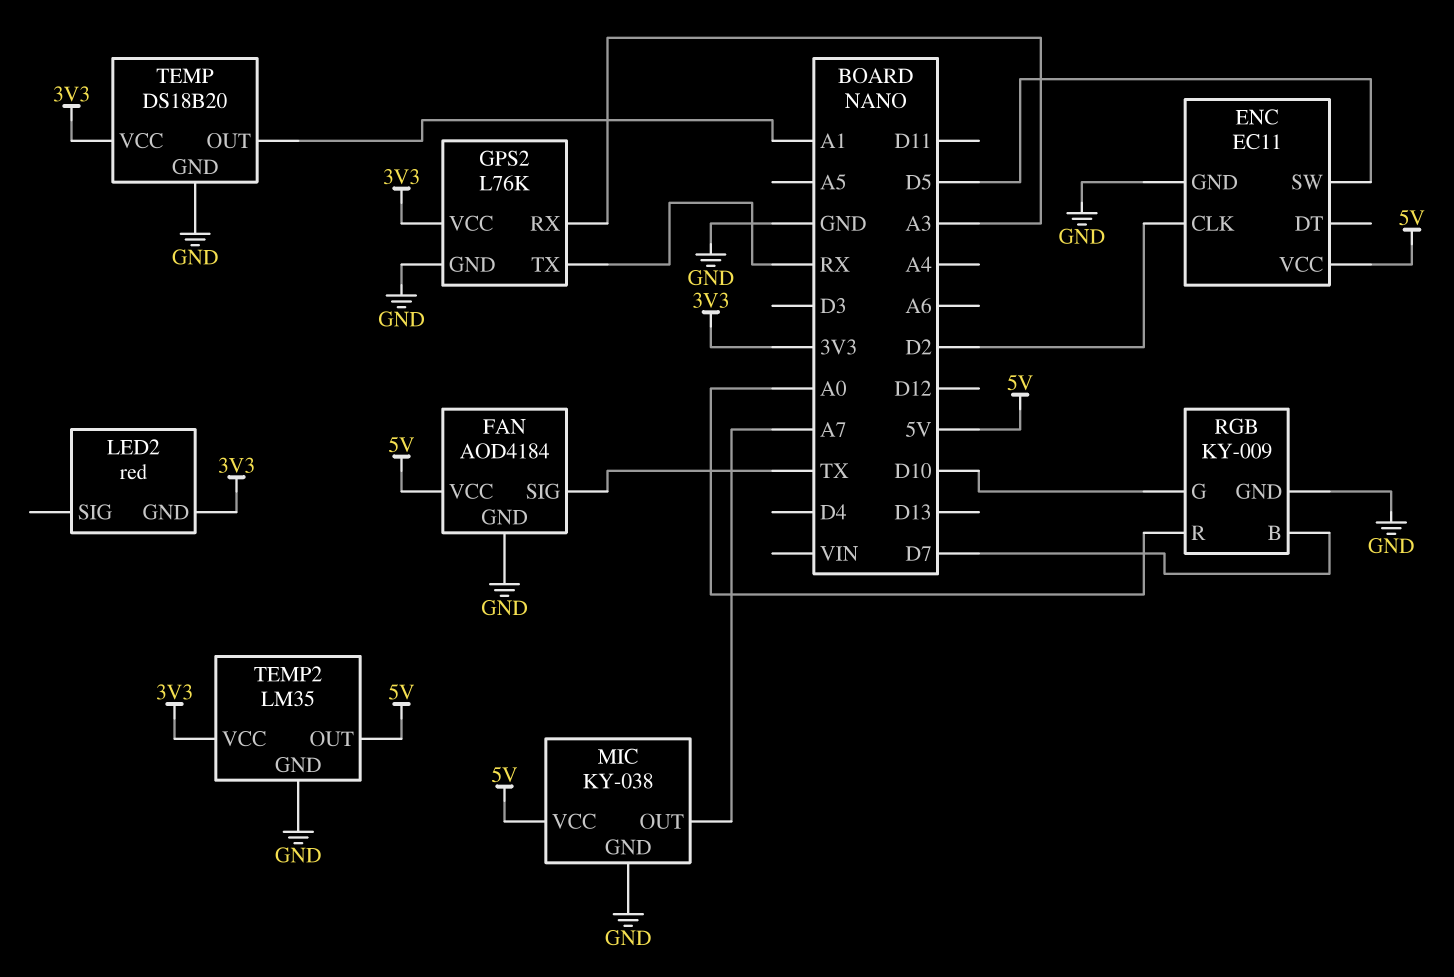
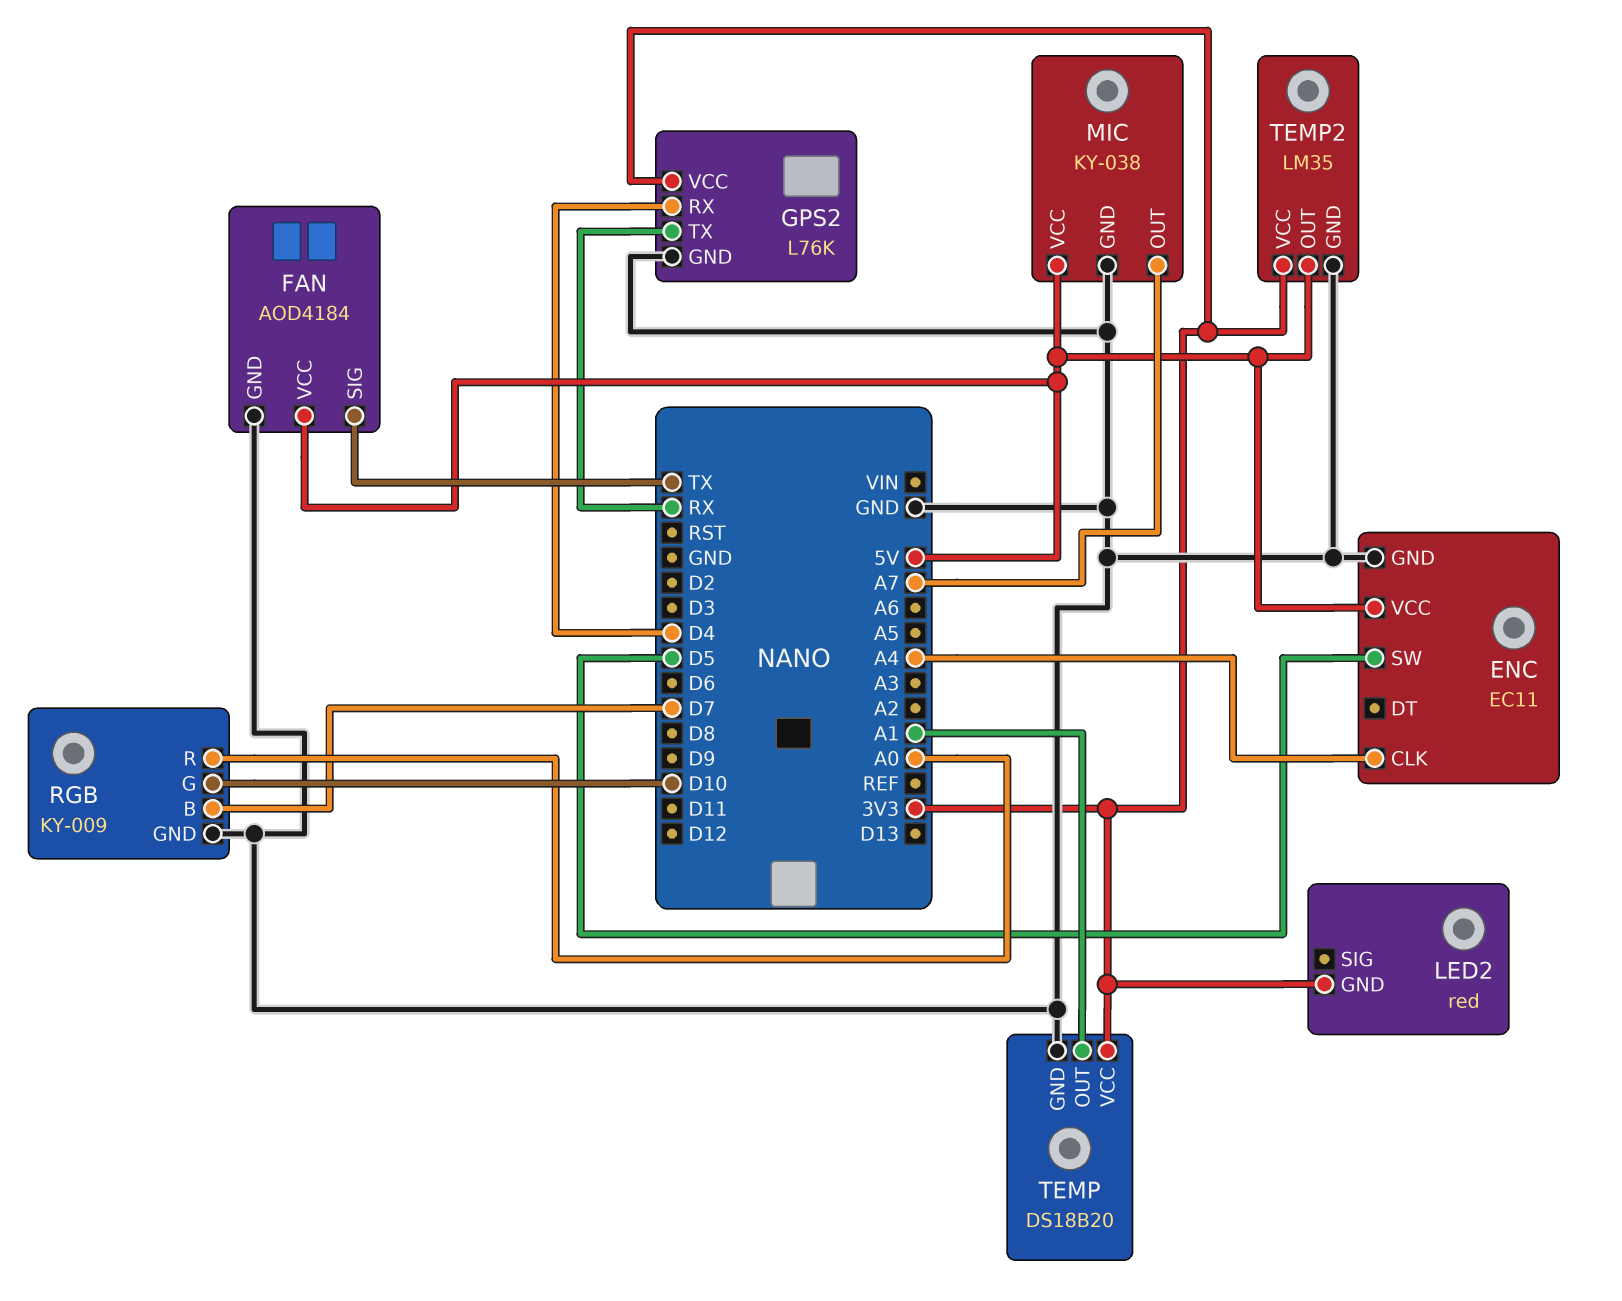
ENC pin CLK: D2 -> A4
GPS2 pin RX: A3 -> D4

